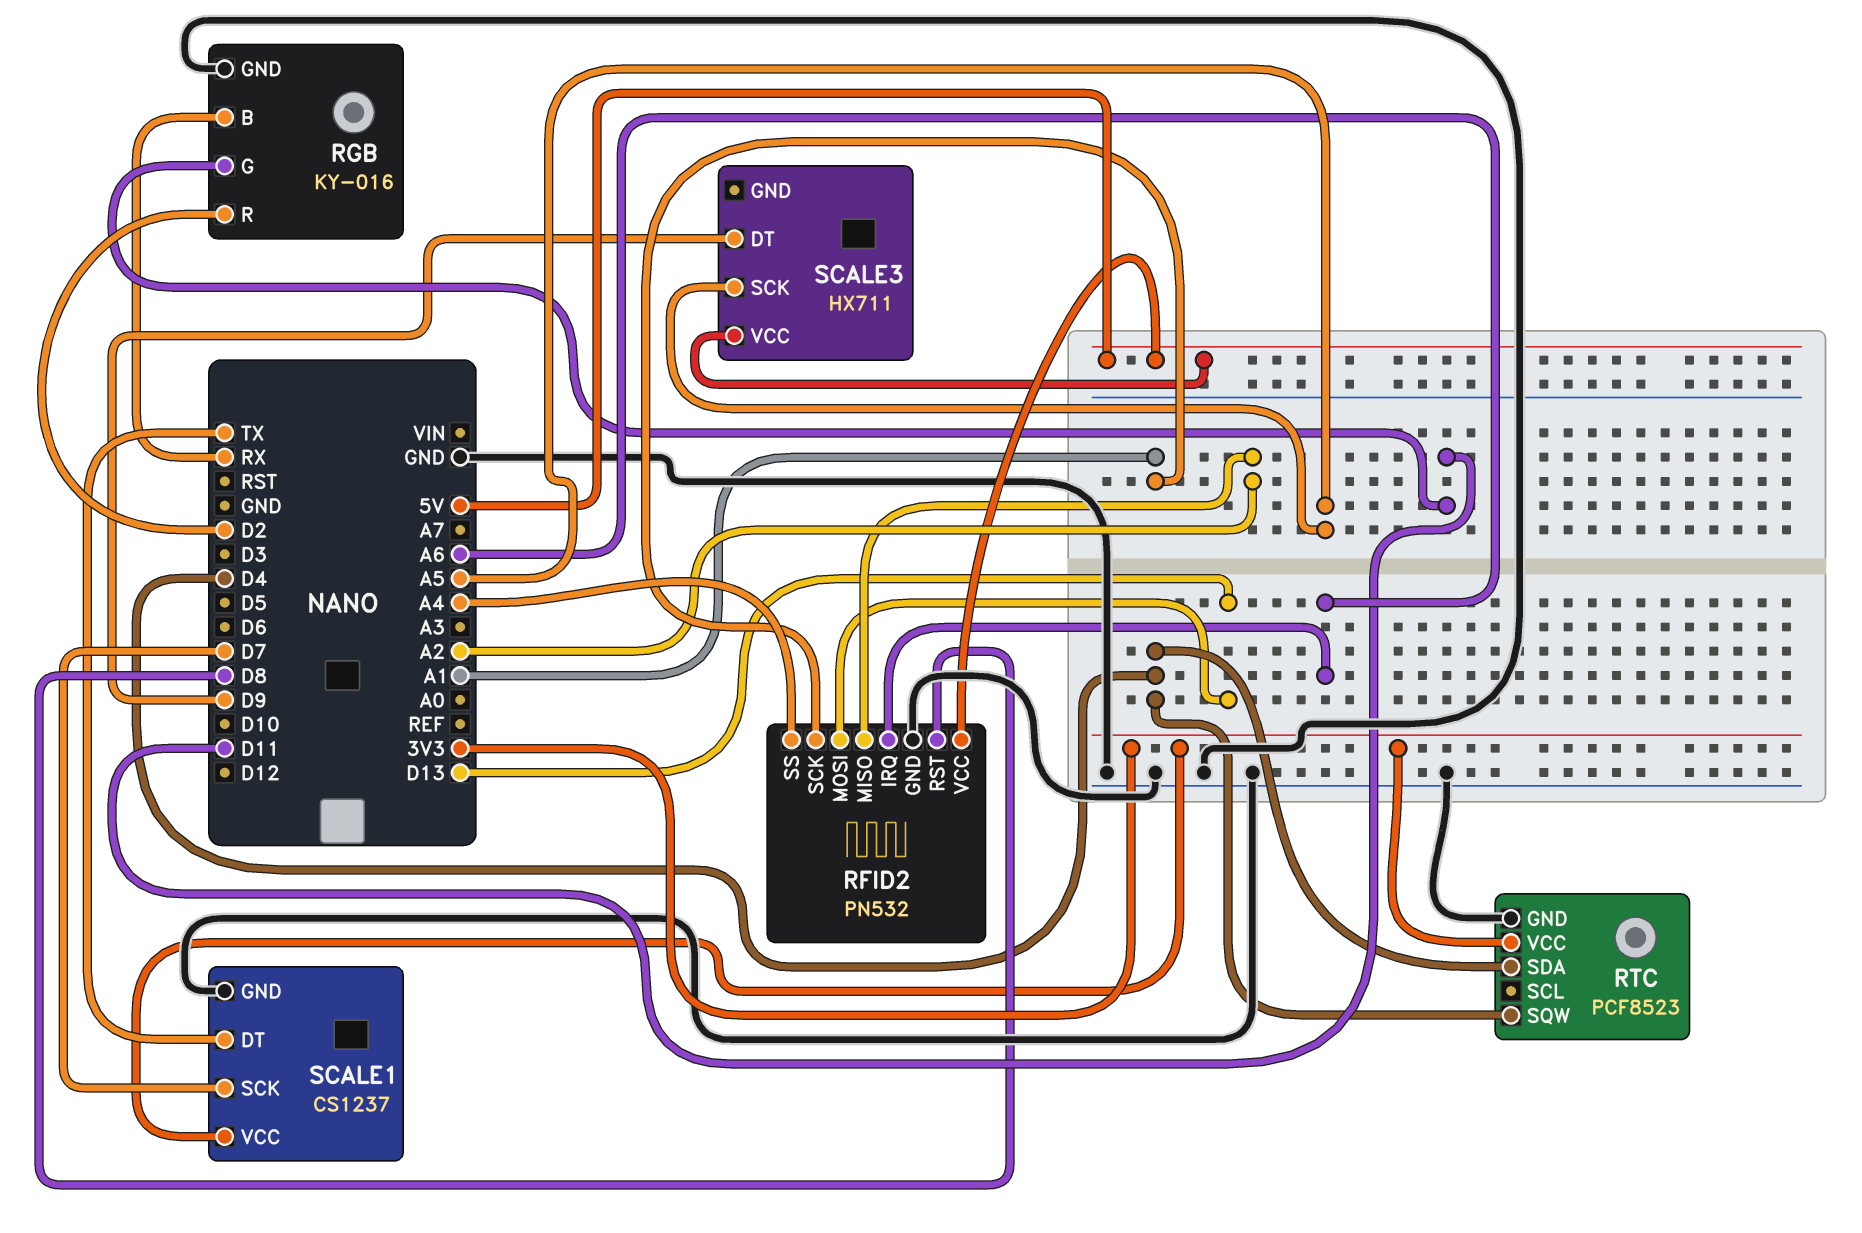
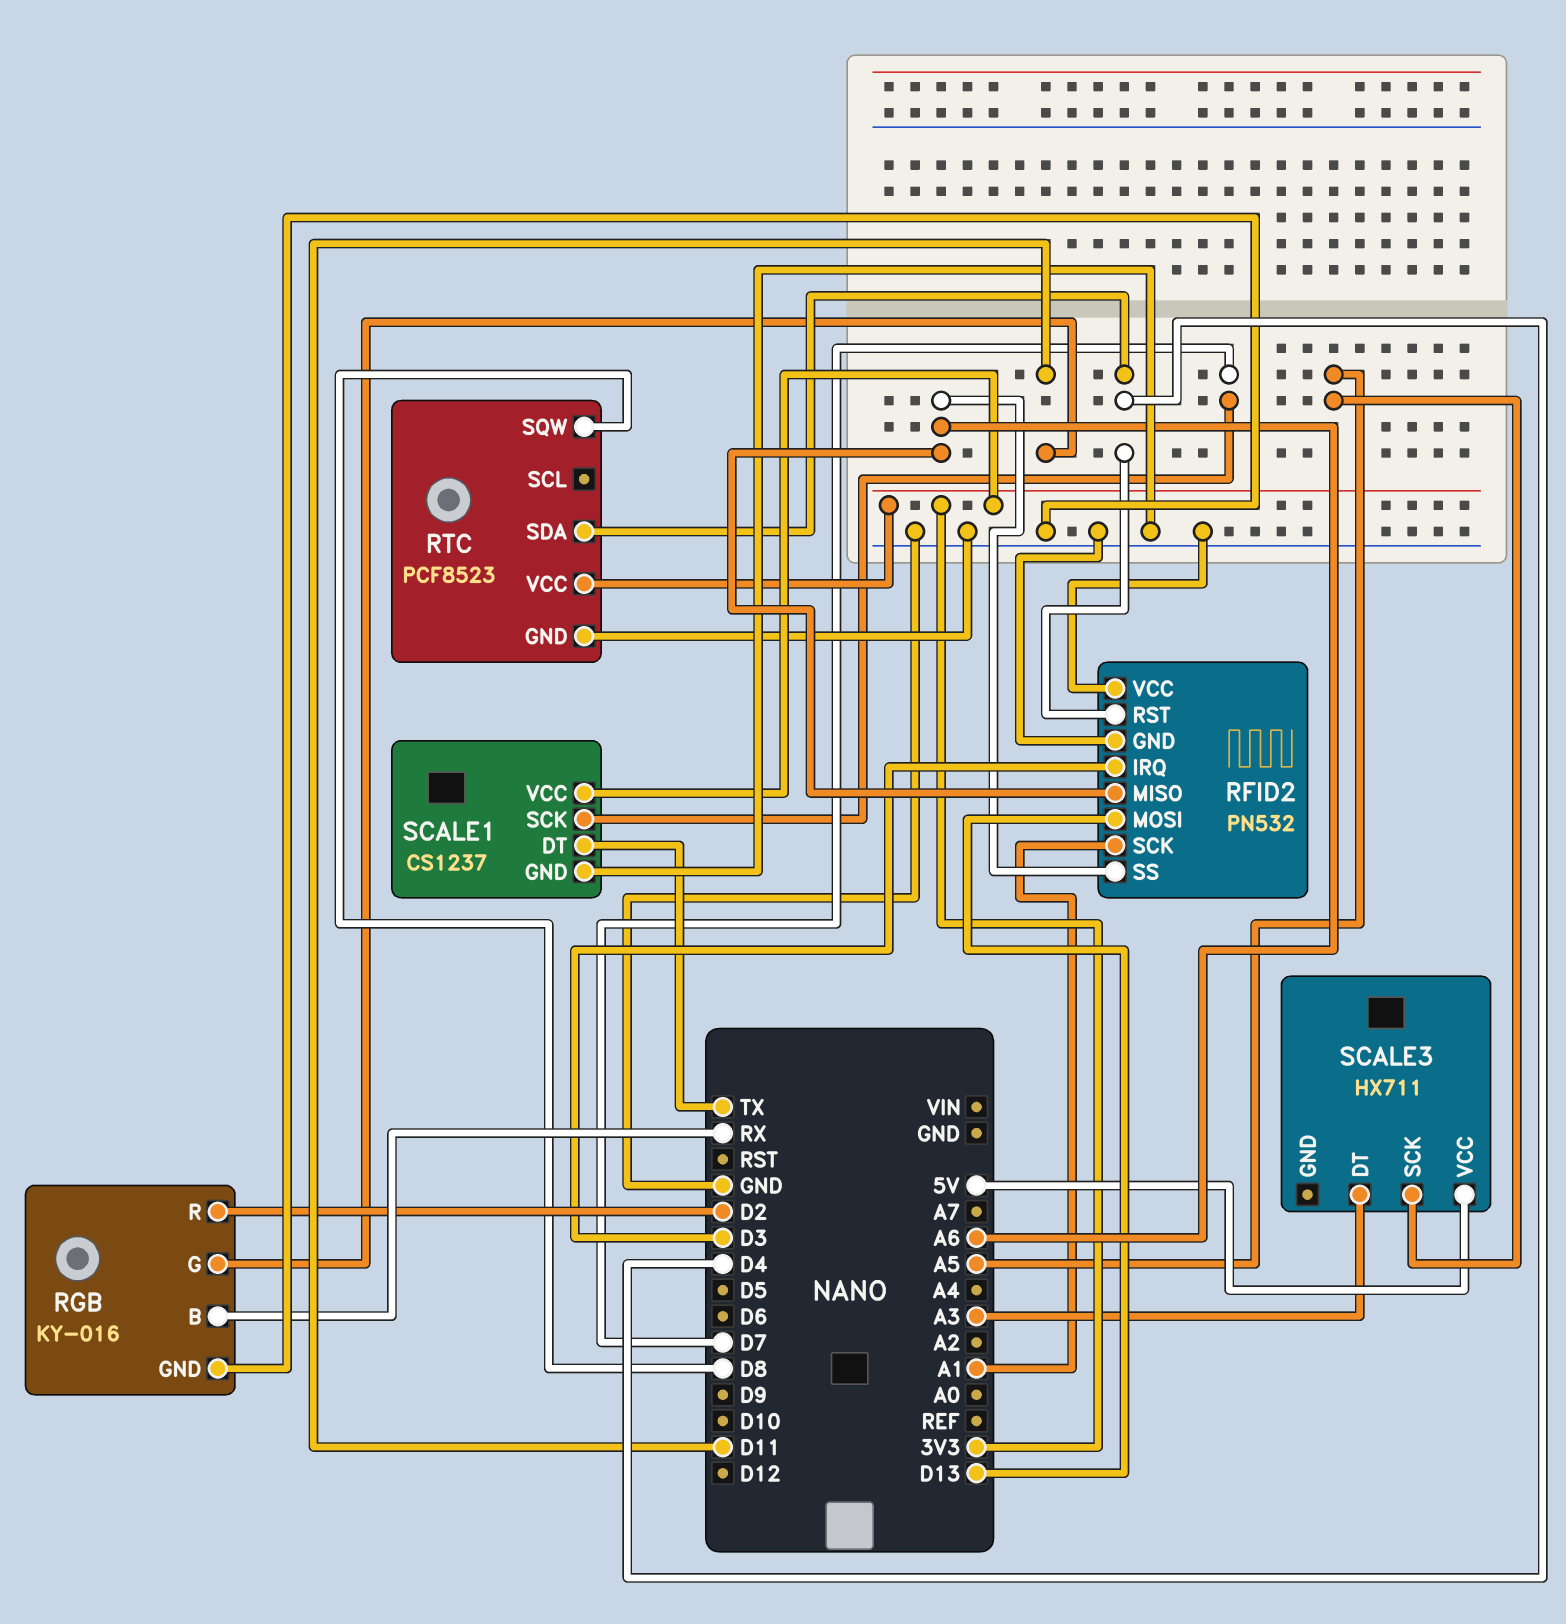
RFID2 pin IRQ: A6 -> D3
RFID2 pin MISO: A2 -> A6
RFID2 pin RST: D8 -> D4
RFID2 pin SS: A4 -> A6
RFID2 pin VCC: 5V -> GND
RTC pin SQW: D4 -> D8
SCALE3 pin DT: D9 -> A3

